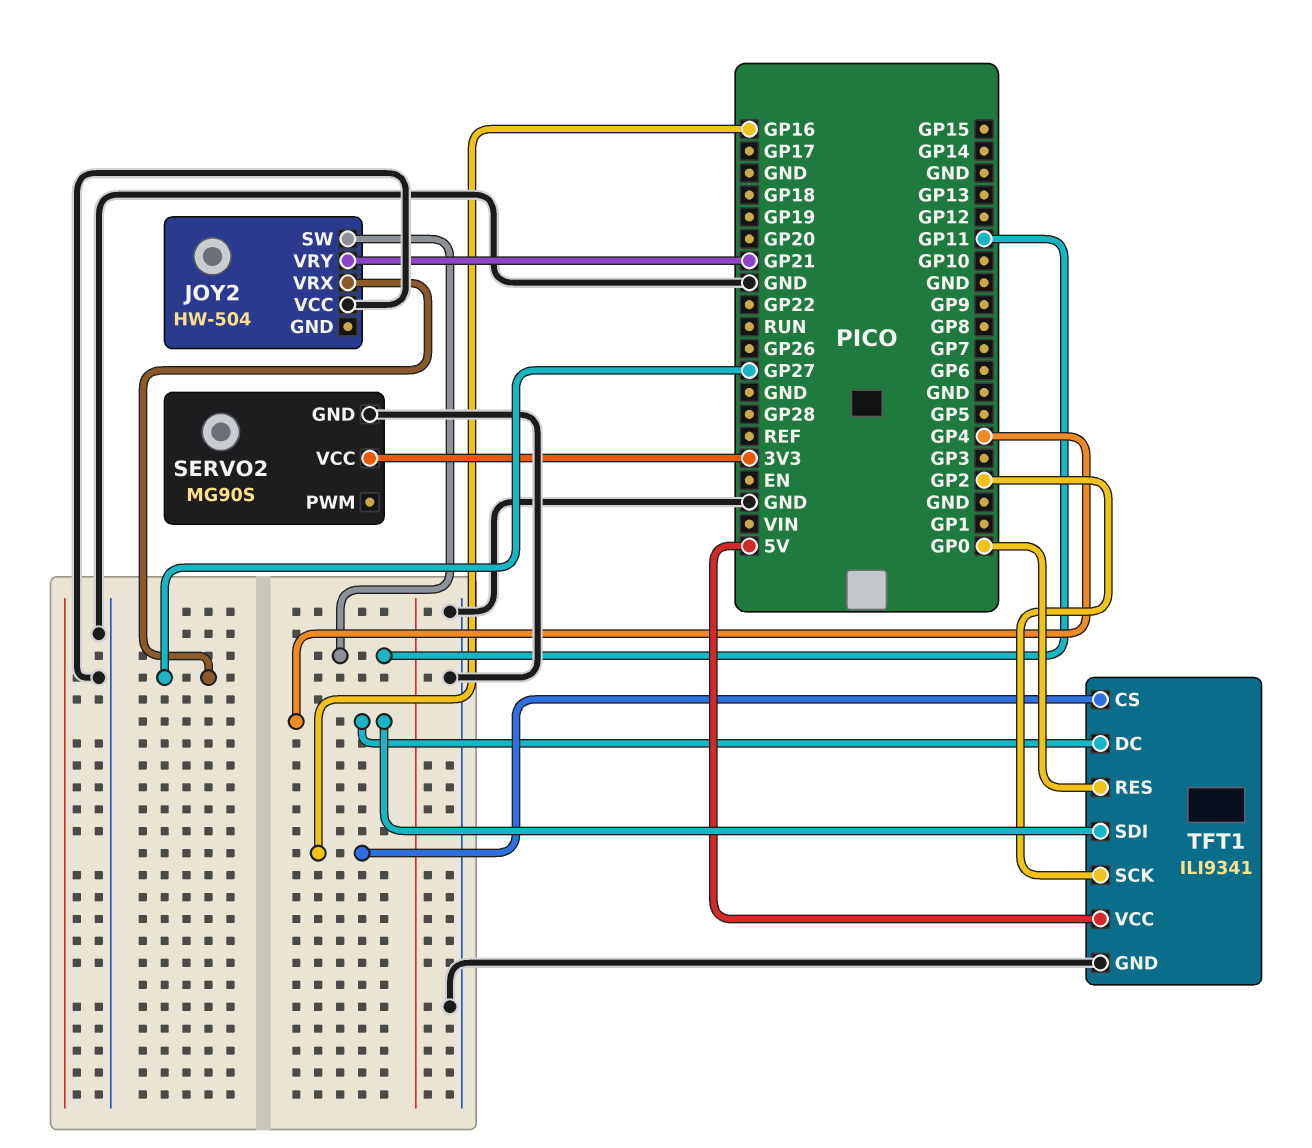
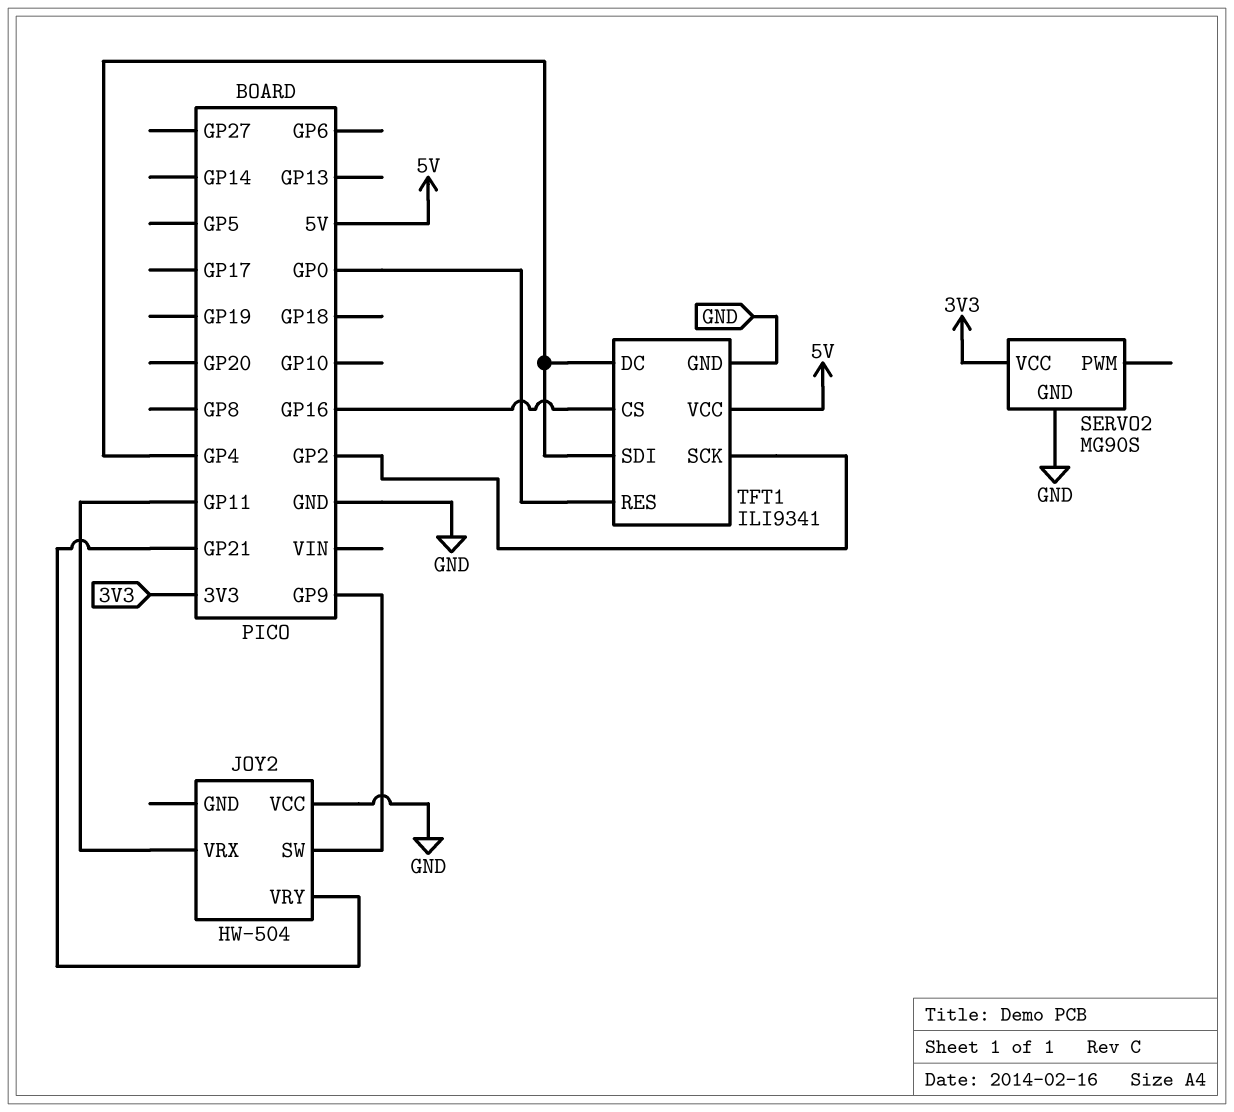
JOY2 pin SW: GP11 -> GP9
JOY2 pin VRX: GP27 -> GP11

